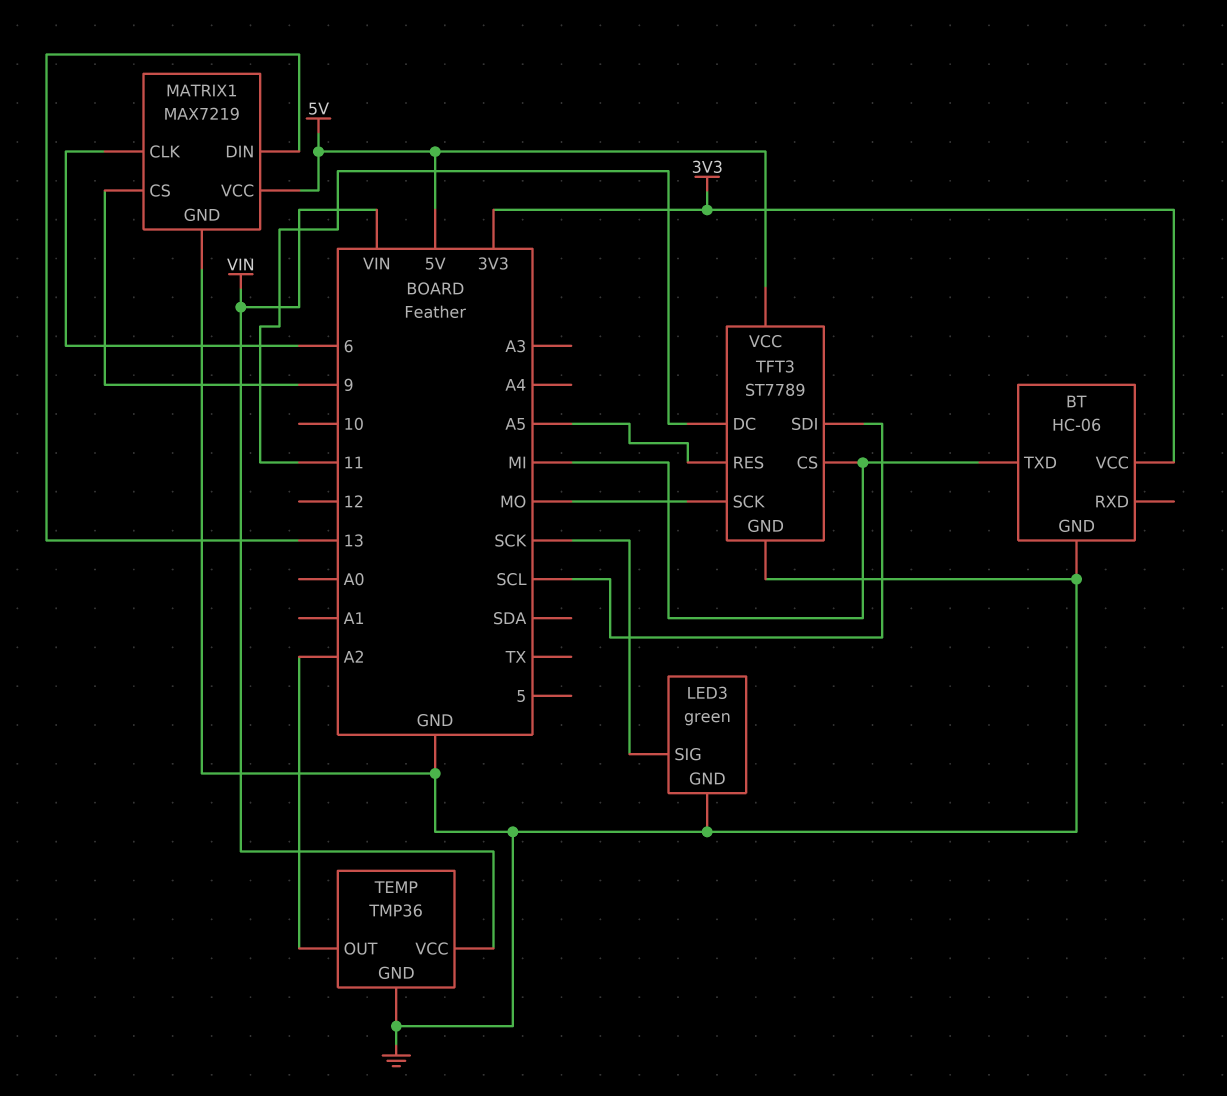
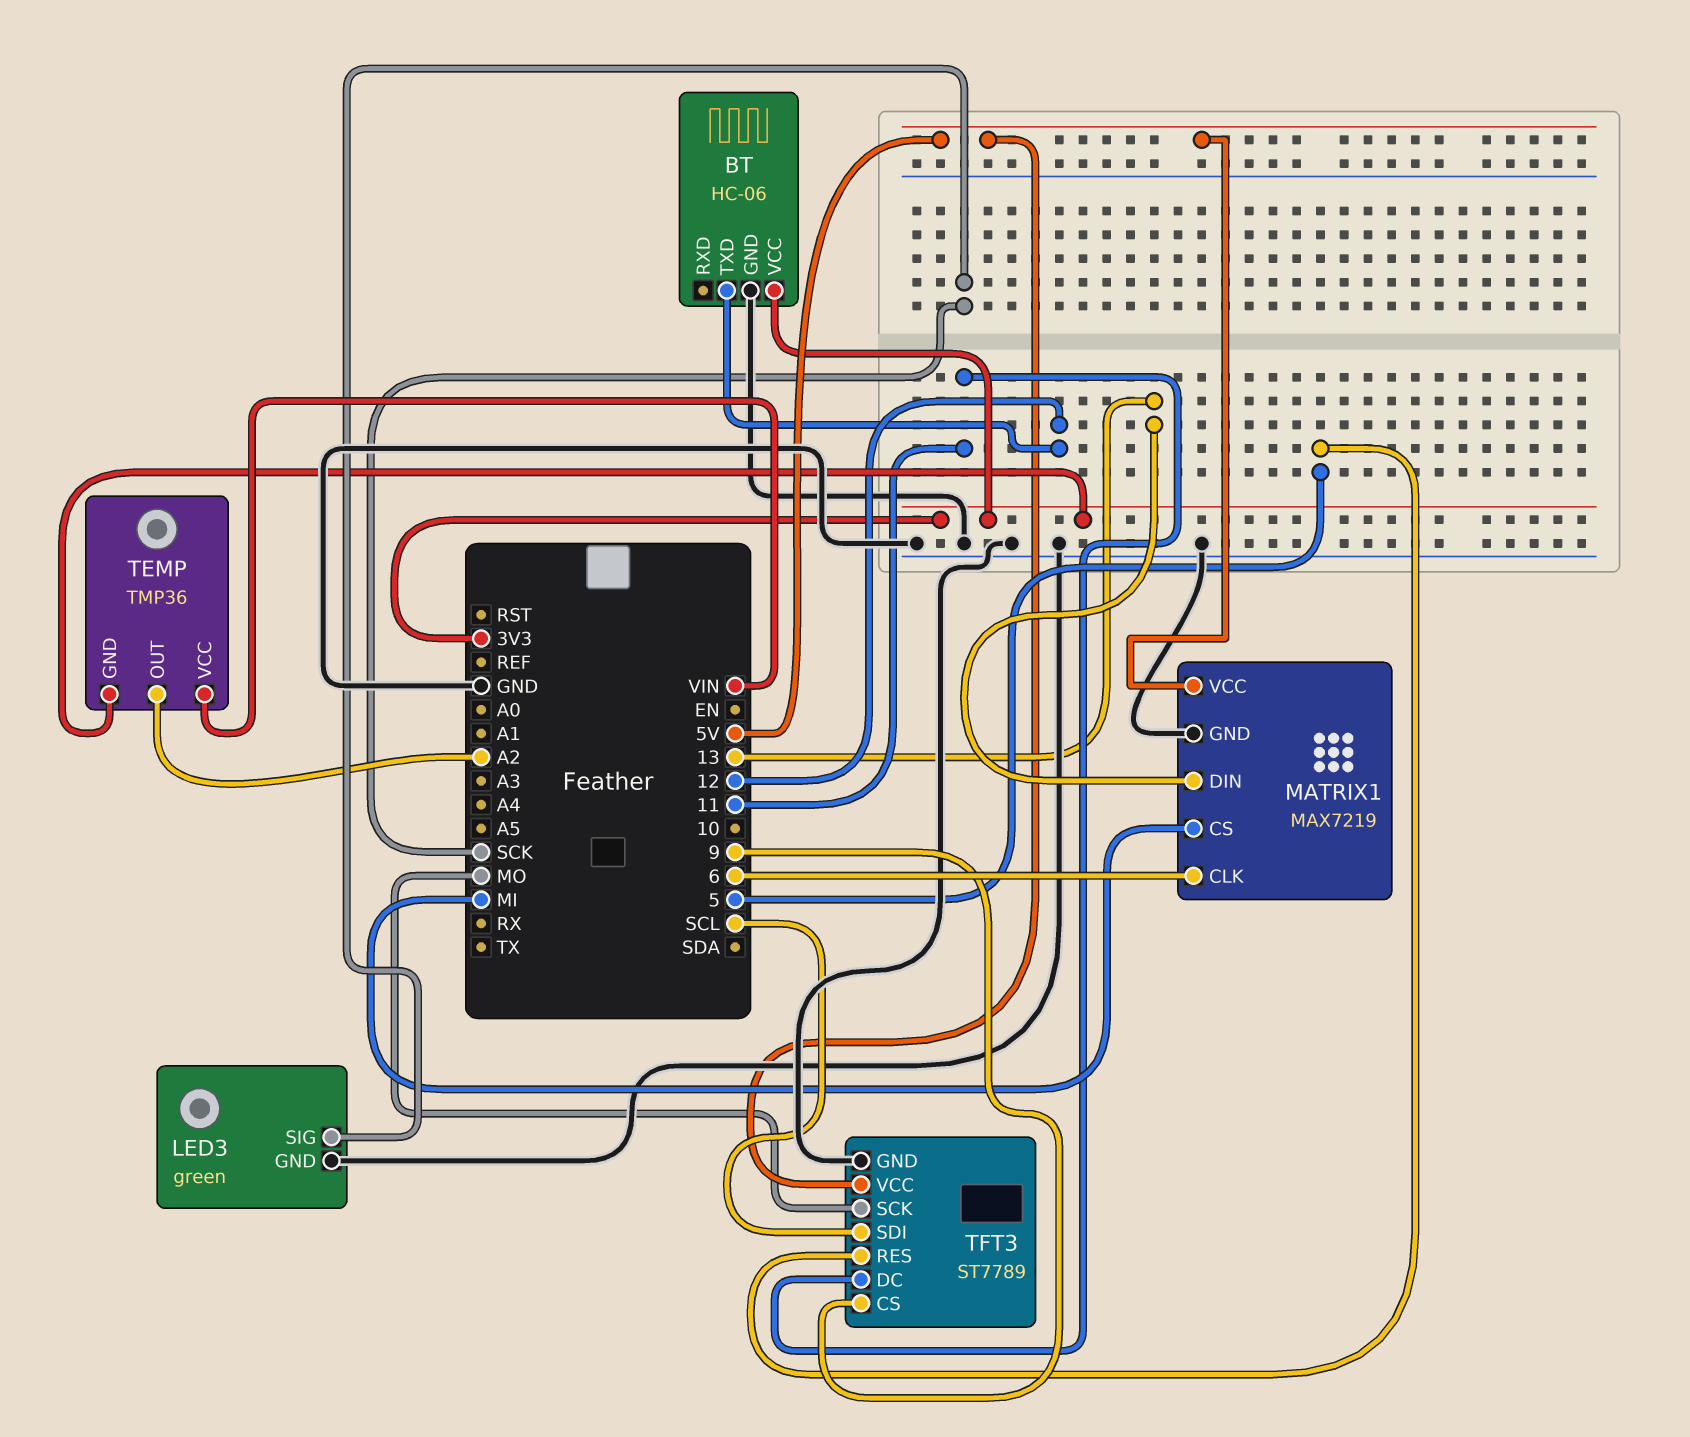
BT pin TXD: MI -> 12
MATRIX1 pin CS: 9 -> MI
TEMP pin GND: GND -> 3V3
TFT3 pin CS: MI -> 9
TFT3 pin RES: A5 -> 5

